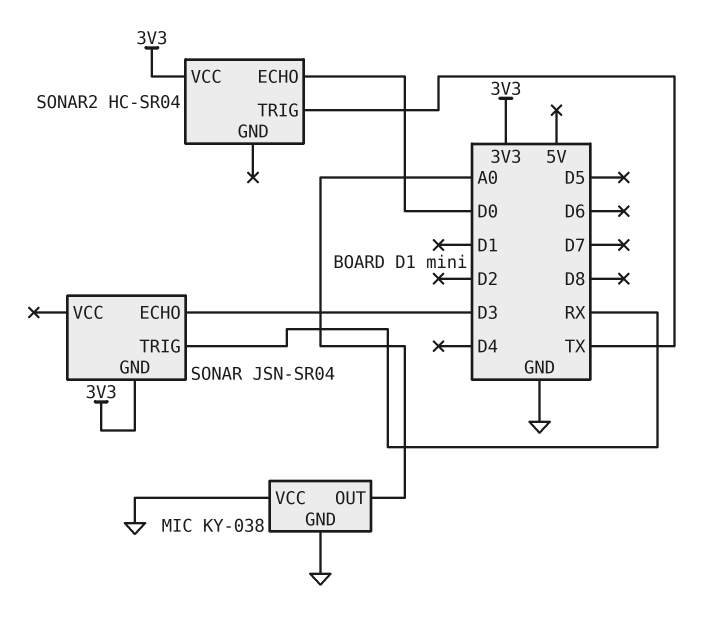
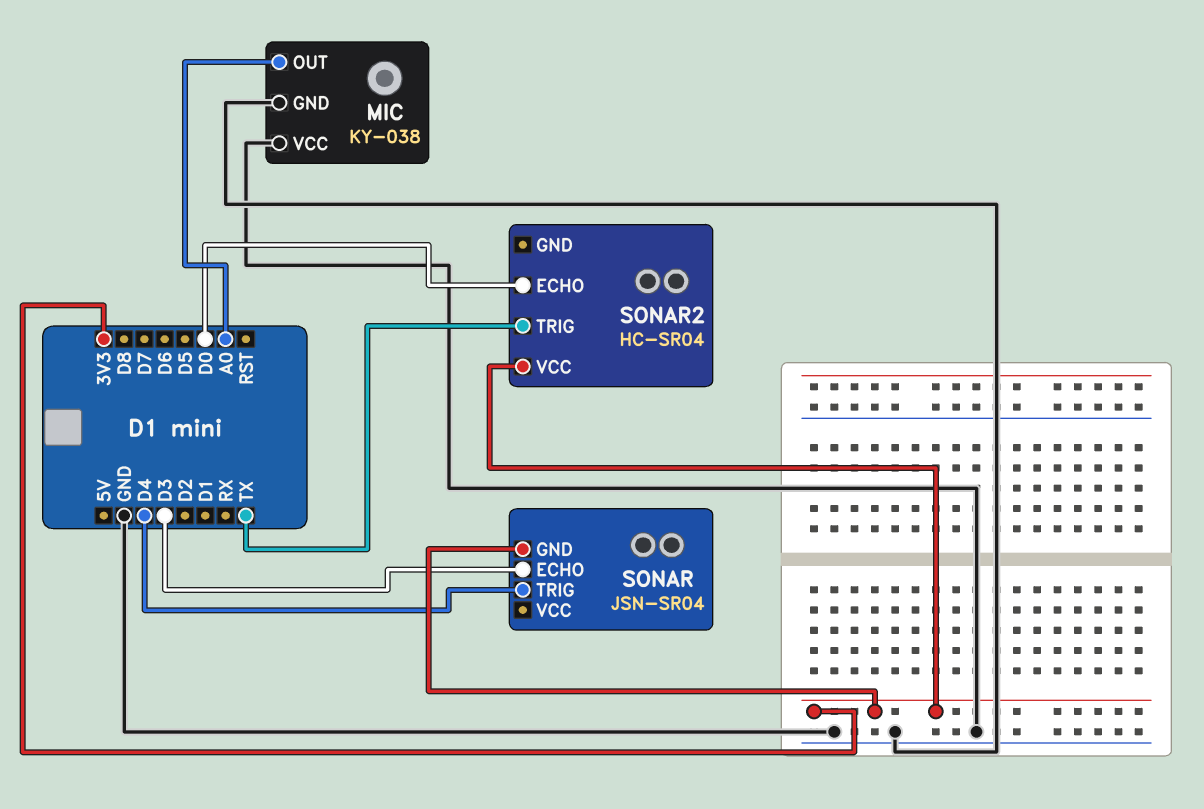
SONAR pin TRIG: RX -> D4

